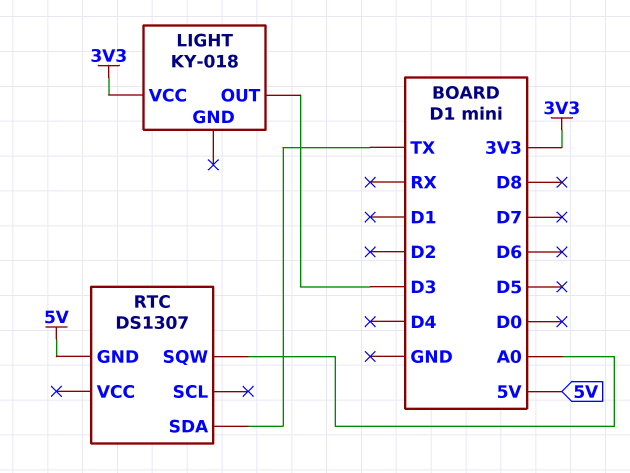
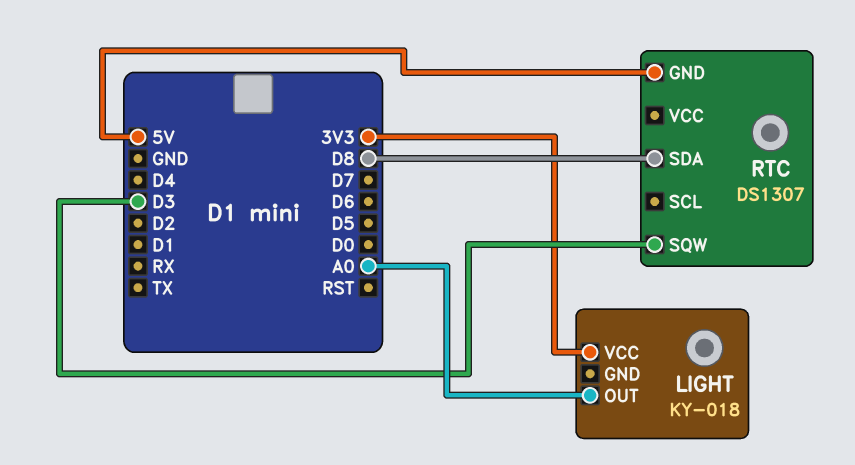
LIGHT pin OUT: D3 -> A0
RTC pin SDA: TX -> D8
RTC pin SQW: A0 -> D3

